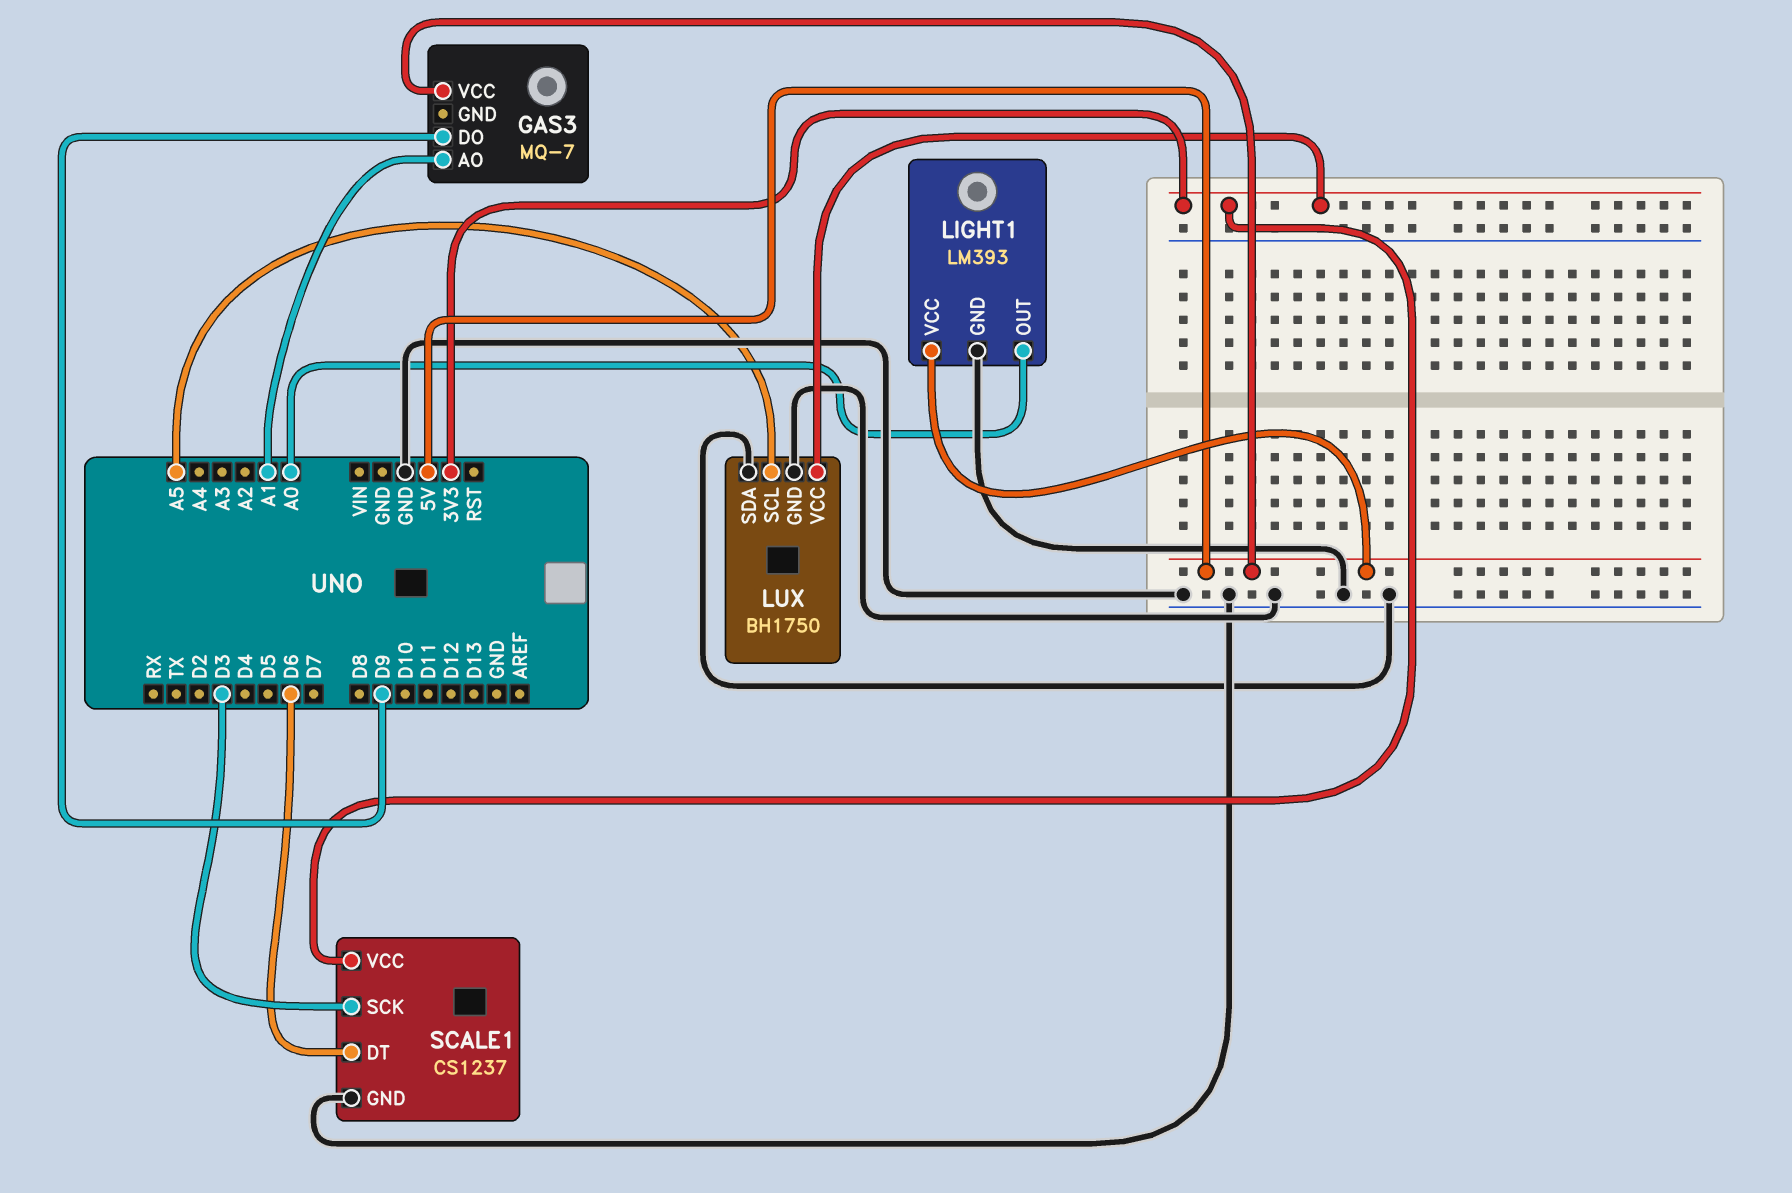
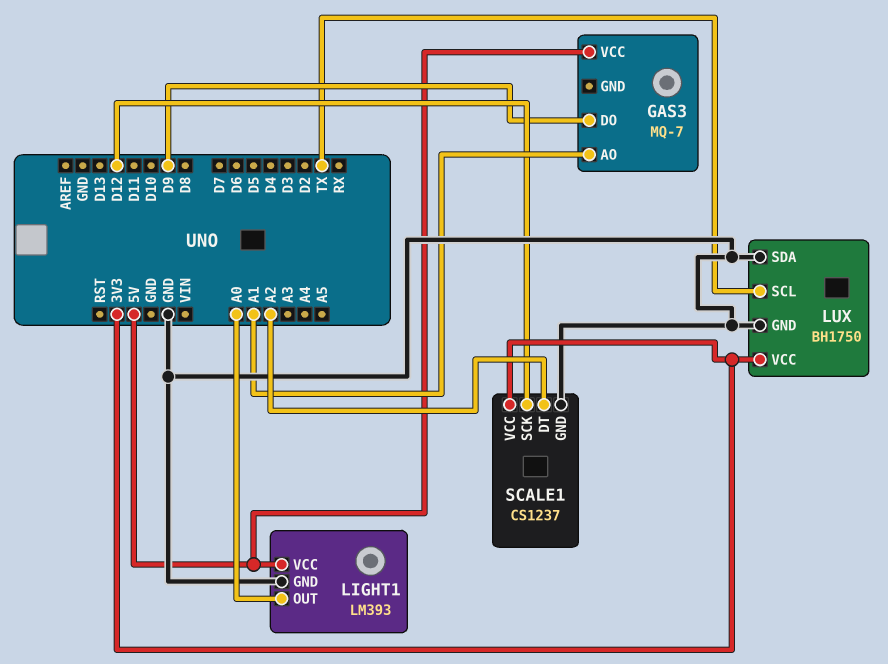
LUX pin SCL: A5 -> TX
SCALE1 pin DT: D6 -> A2
SCALE1 pin SCK: D3 -> D12

